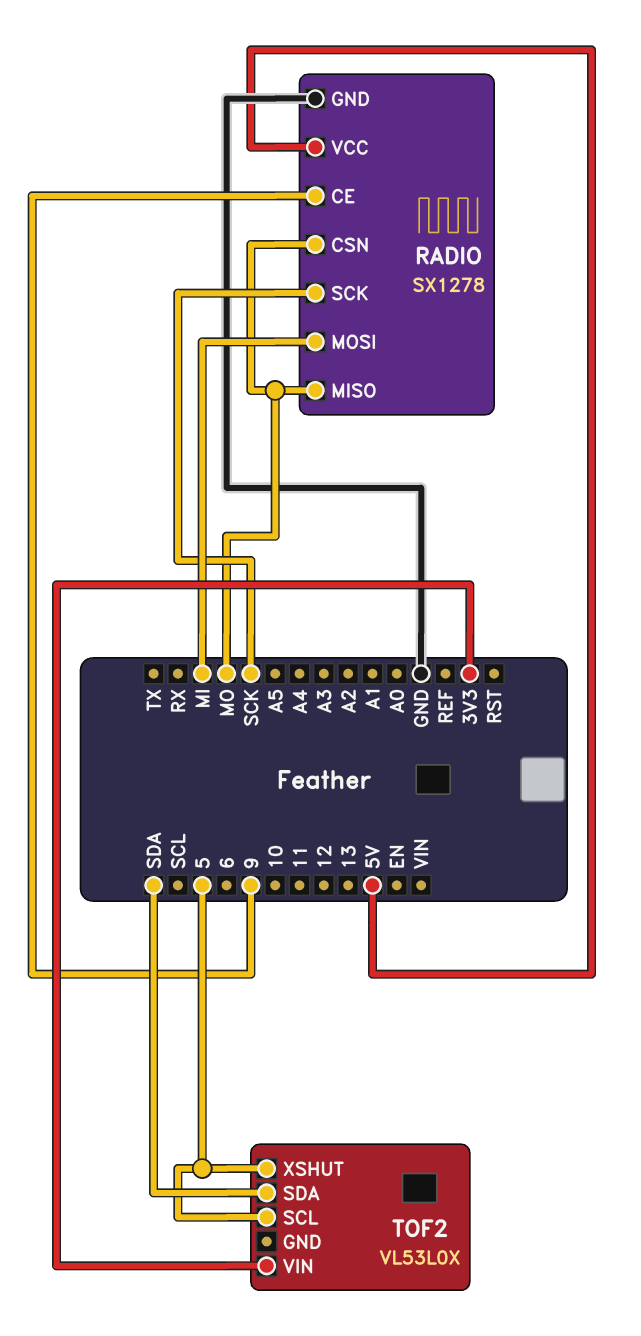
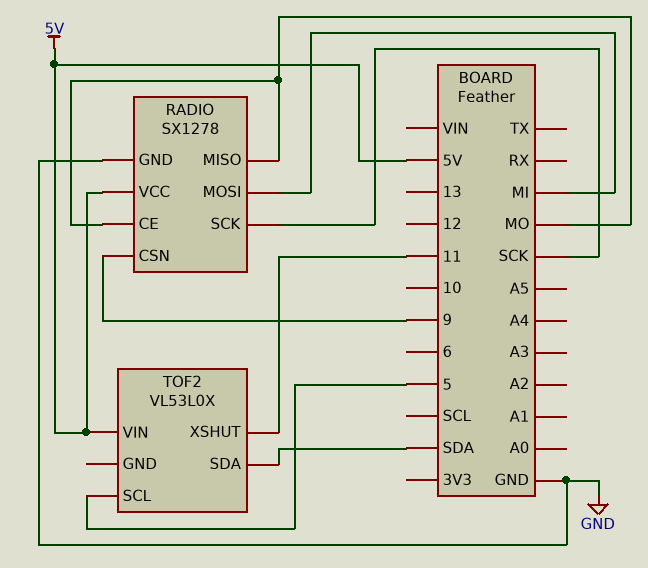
RADIO pin CE: 9 -> MO
RADIO pin CSN: MO -> 9
TOF2 pin VIN: 3V3 -> 5V
TOF2 pin XSHUT: 5 -> 11

